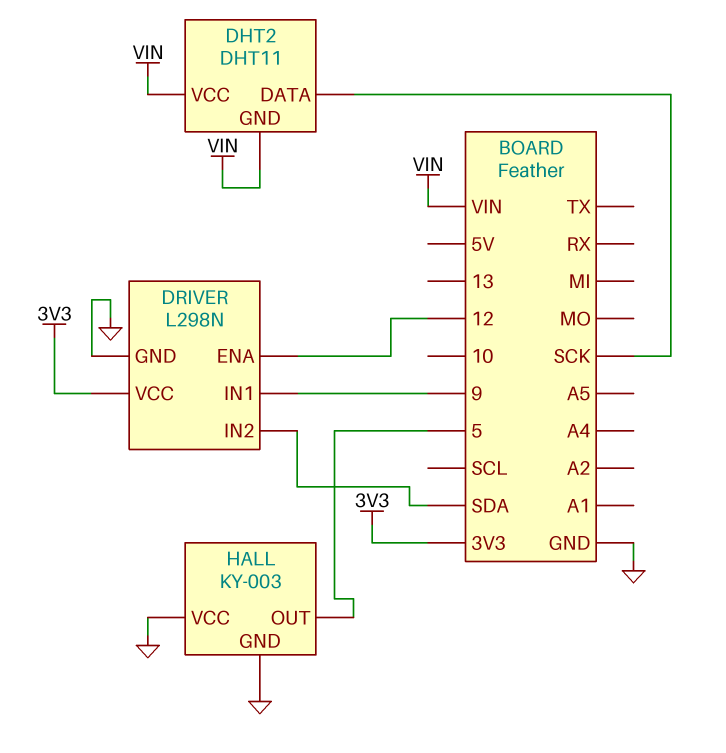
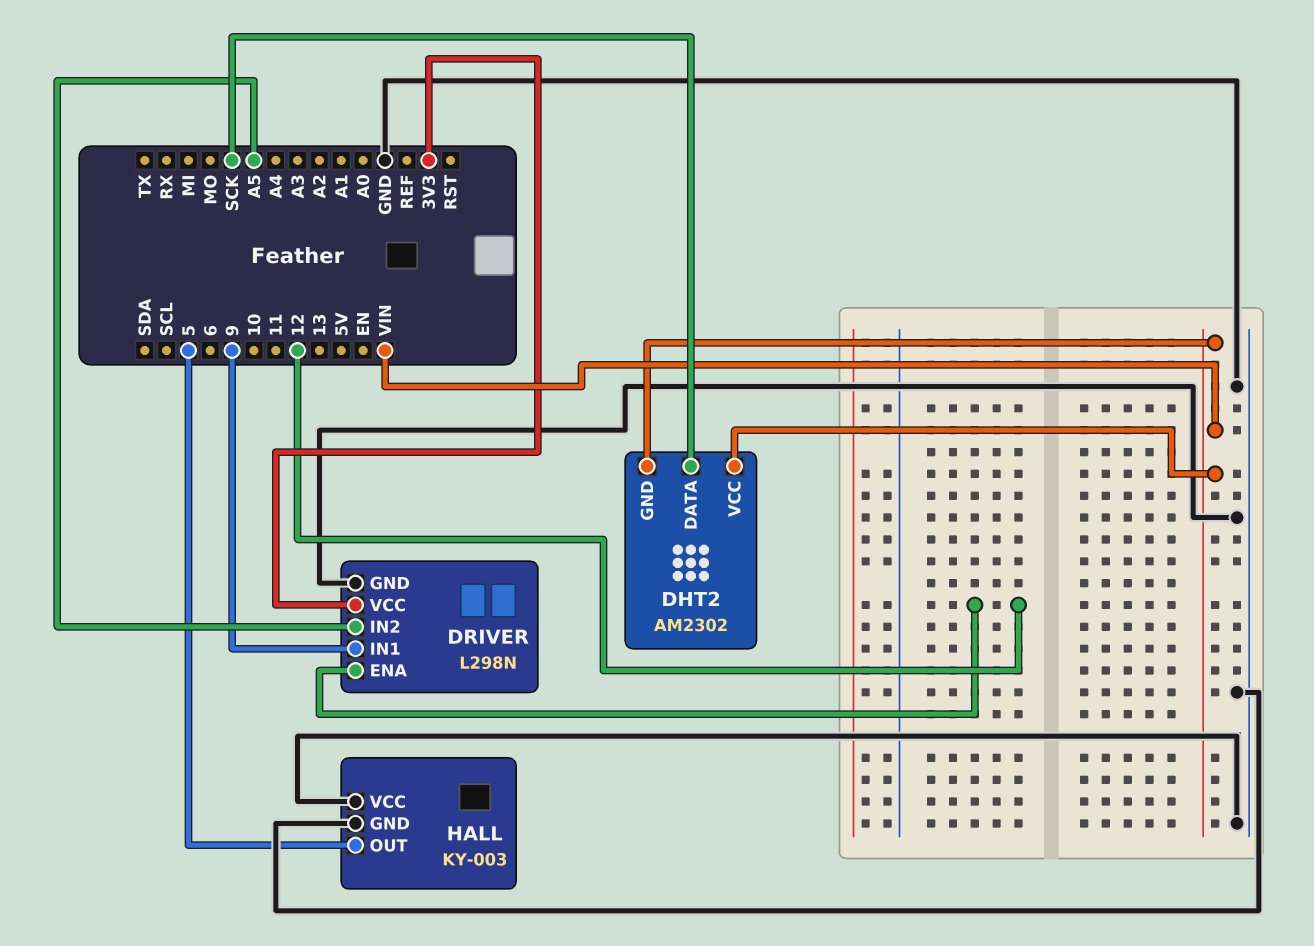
DHT2: DHT11 -> AM2302
DRIVER pin IN2: SDA -> A5

